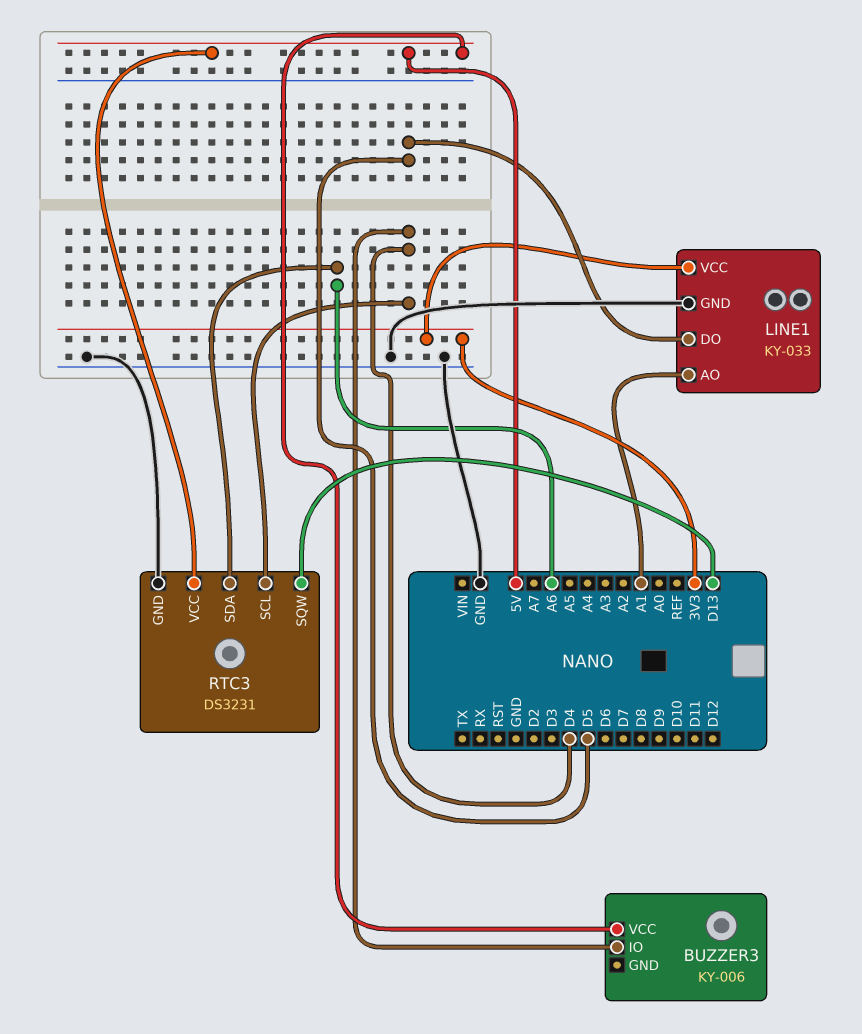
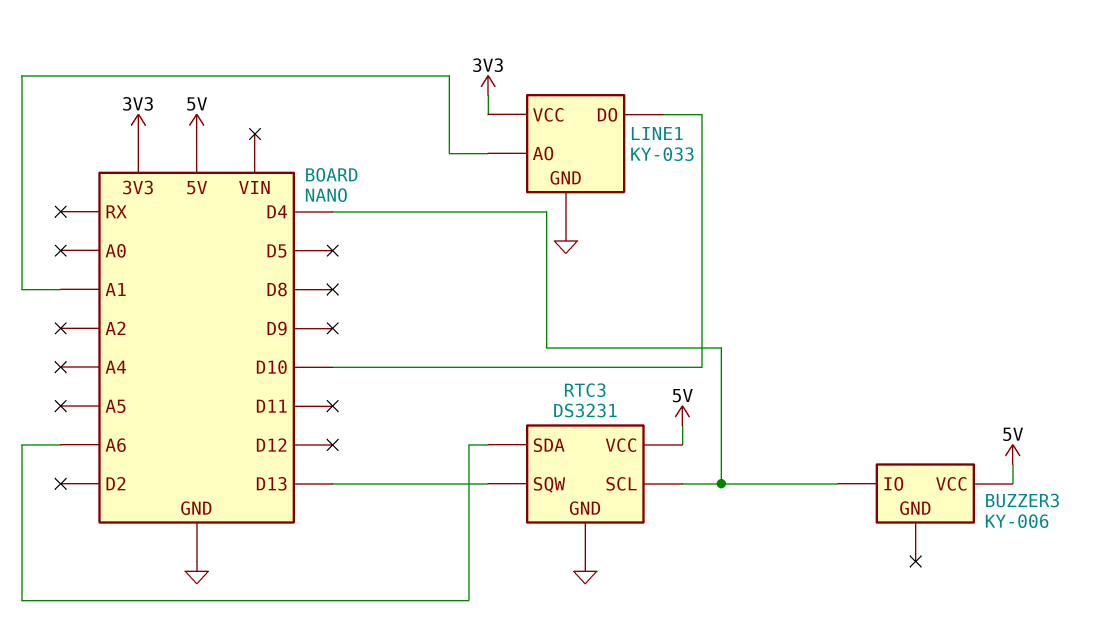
LINE1 pin DO: D5 -> D10

